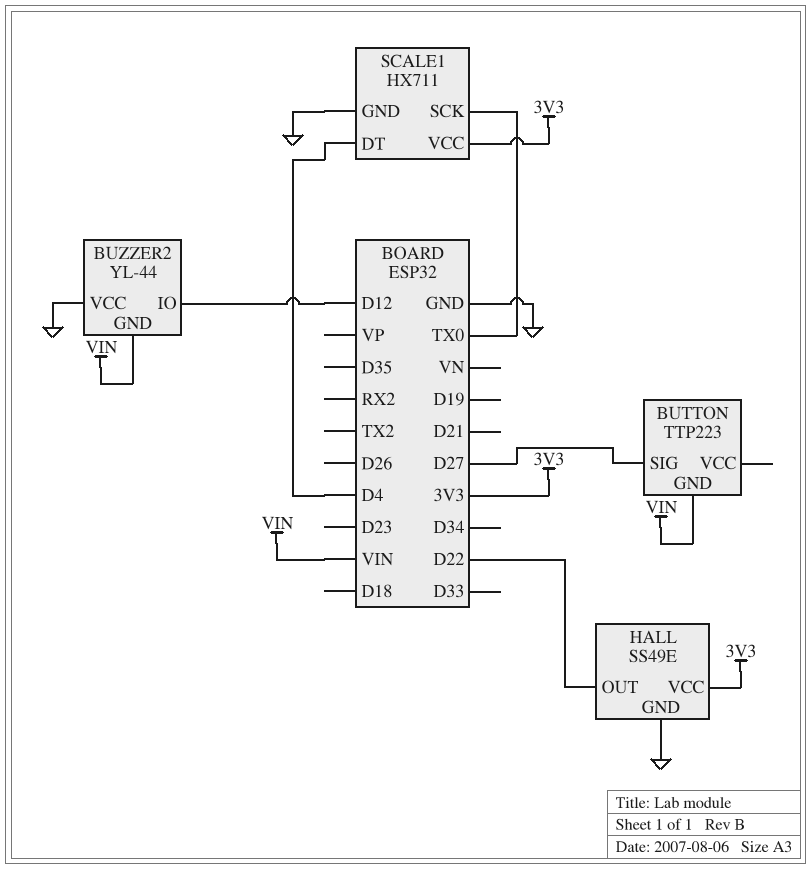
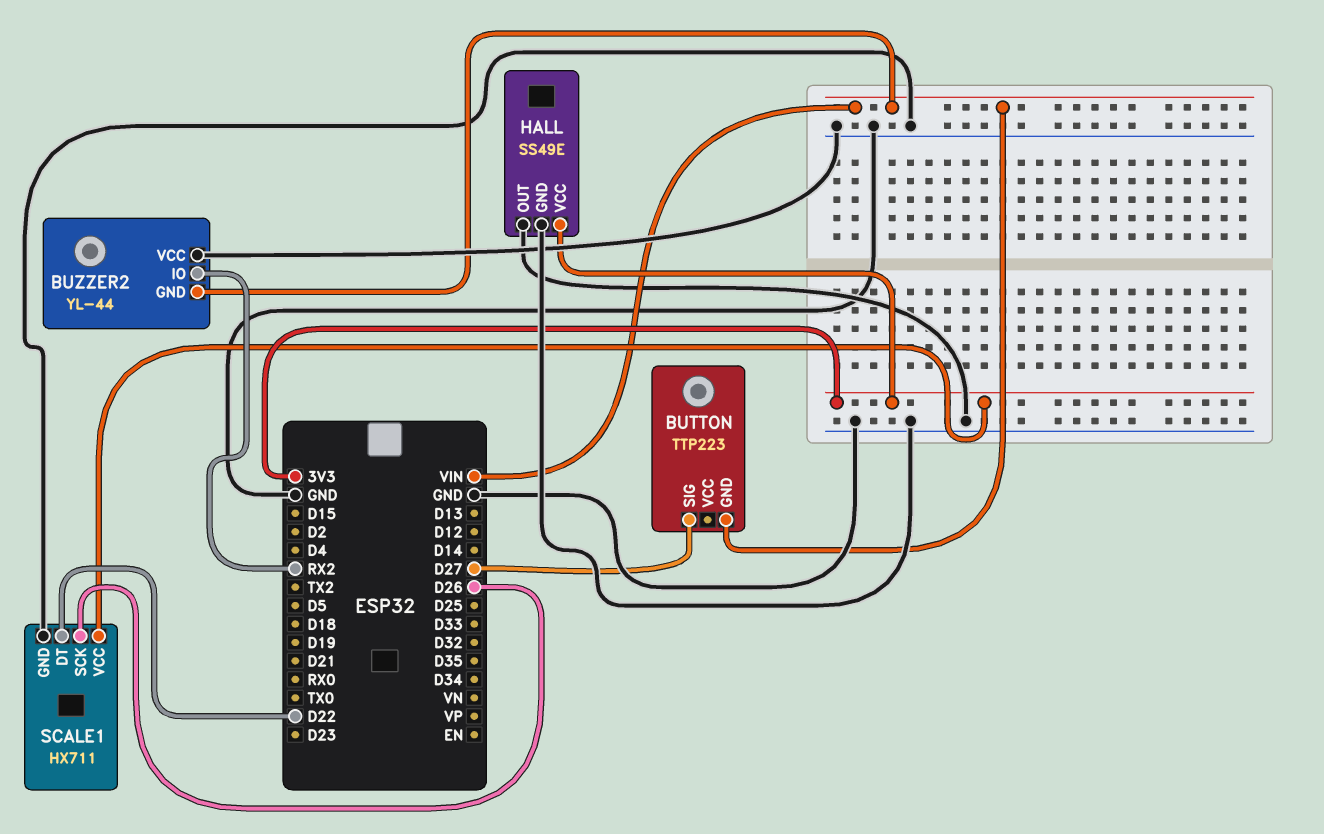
BUZZER2 pin IO: D12 -> RX2
HALL pin OUT: D22 -> GND
SCALE1 pin DT: D4 -> D22
SCALE1 pin SCK: TX0 -> D26

